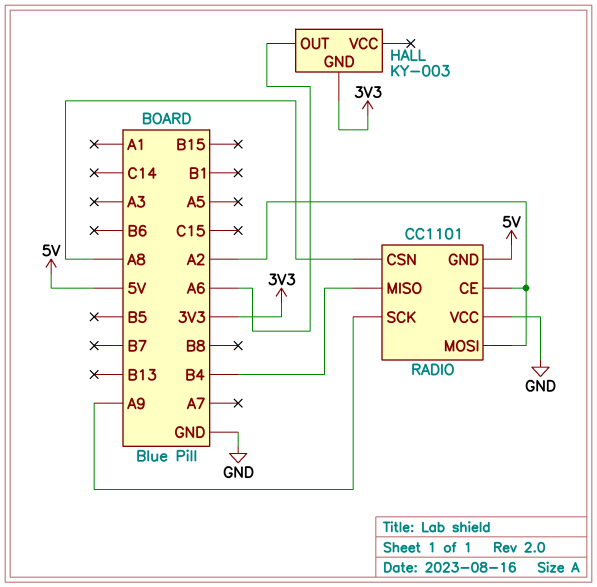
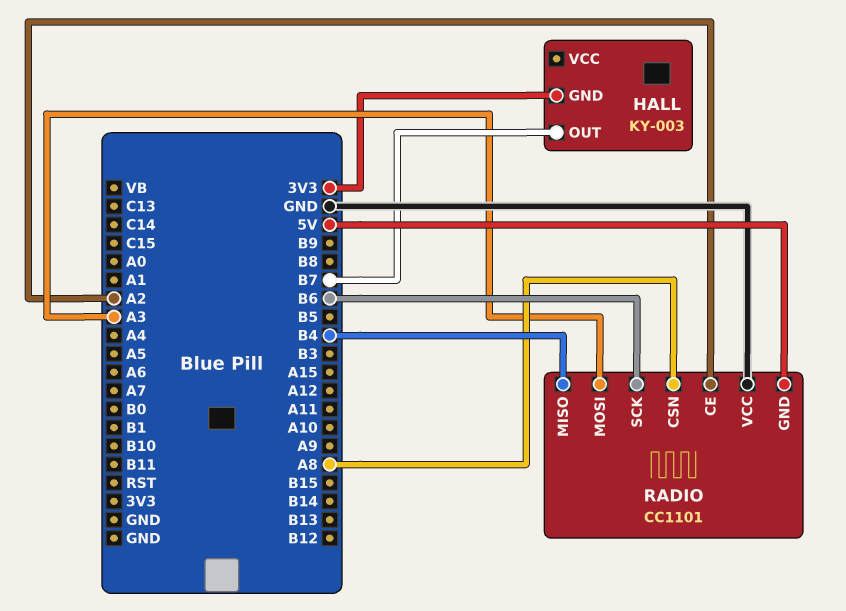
HALL pin OUT: A6 -> B7
RADIO pin MOSI: A2 -> A3
RADIO pin SCK: A9 -> B6

